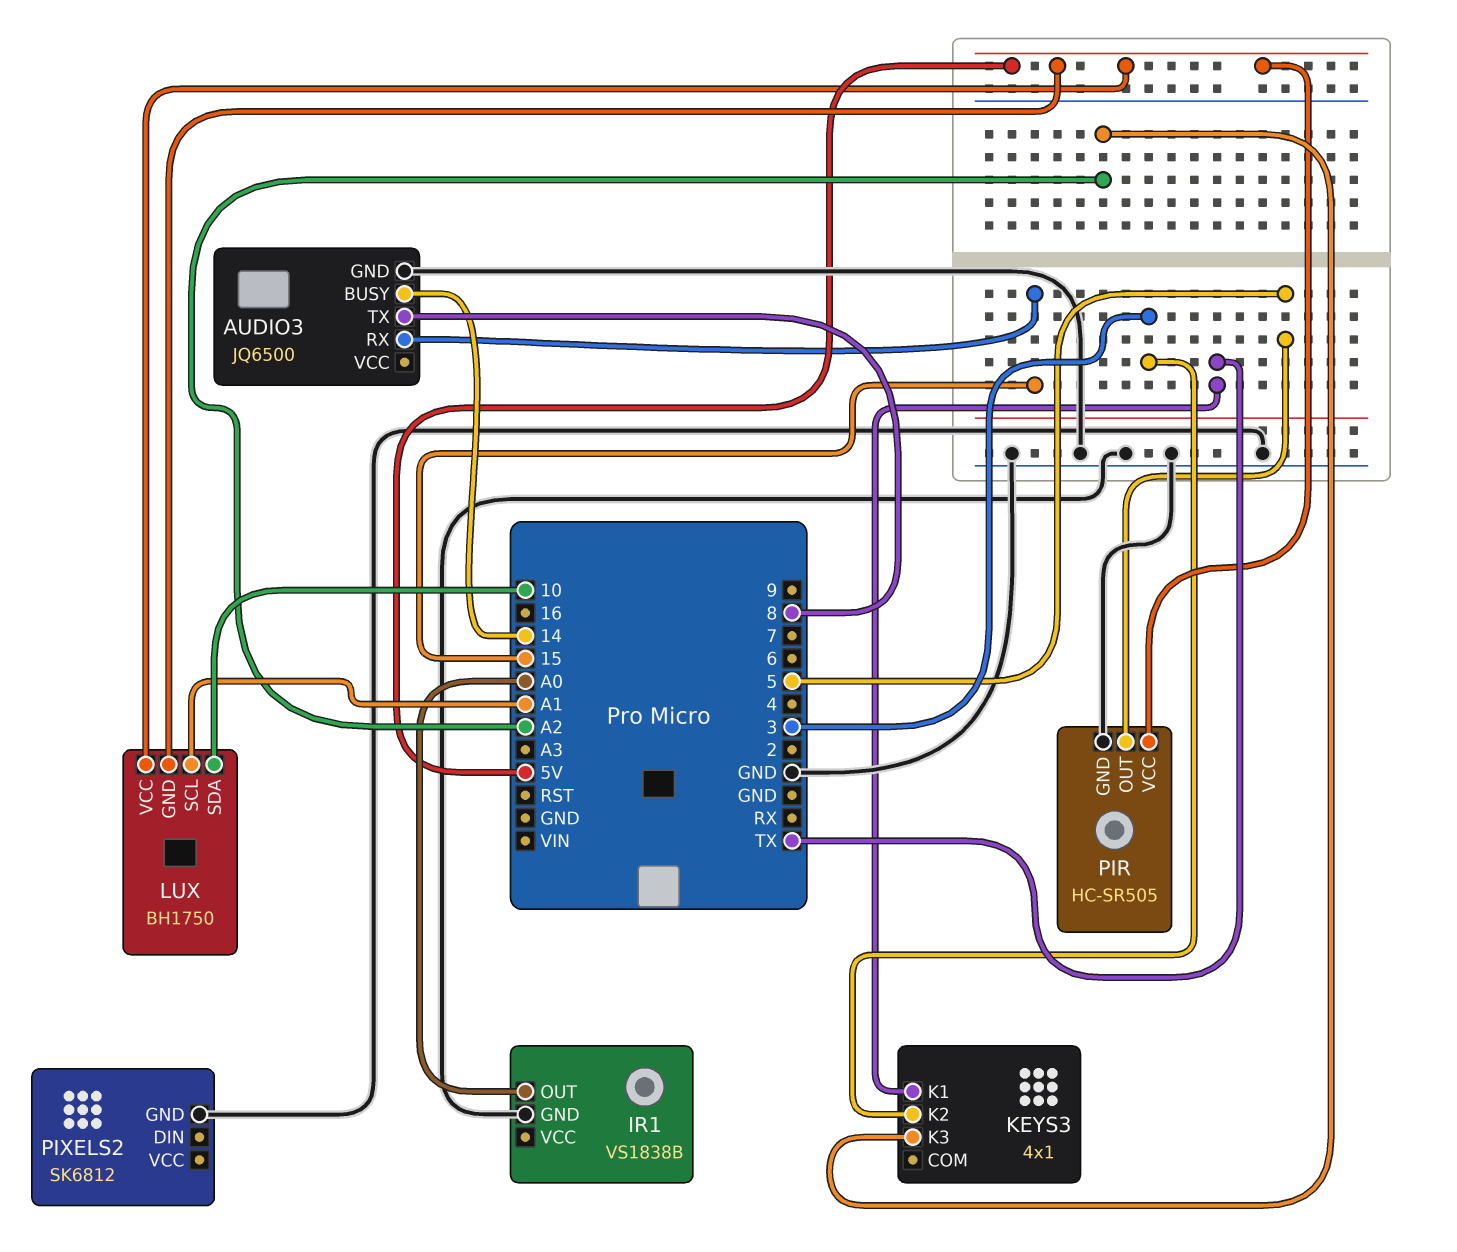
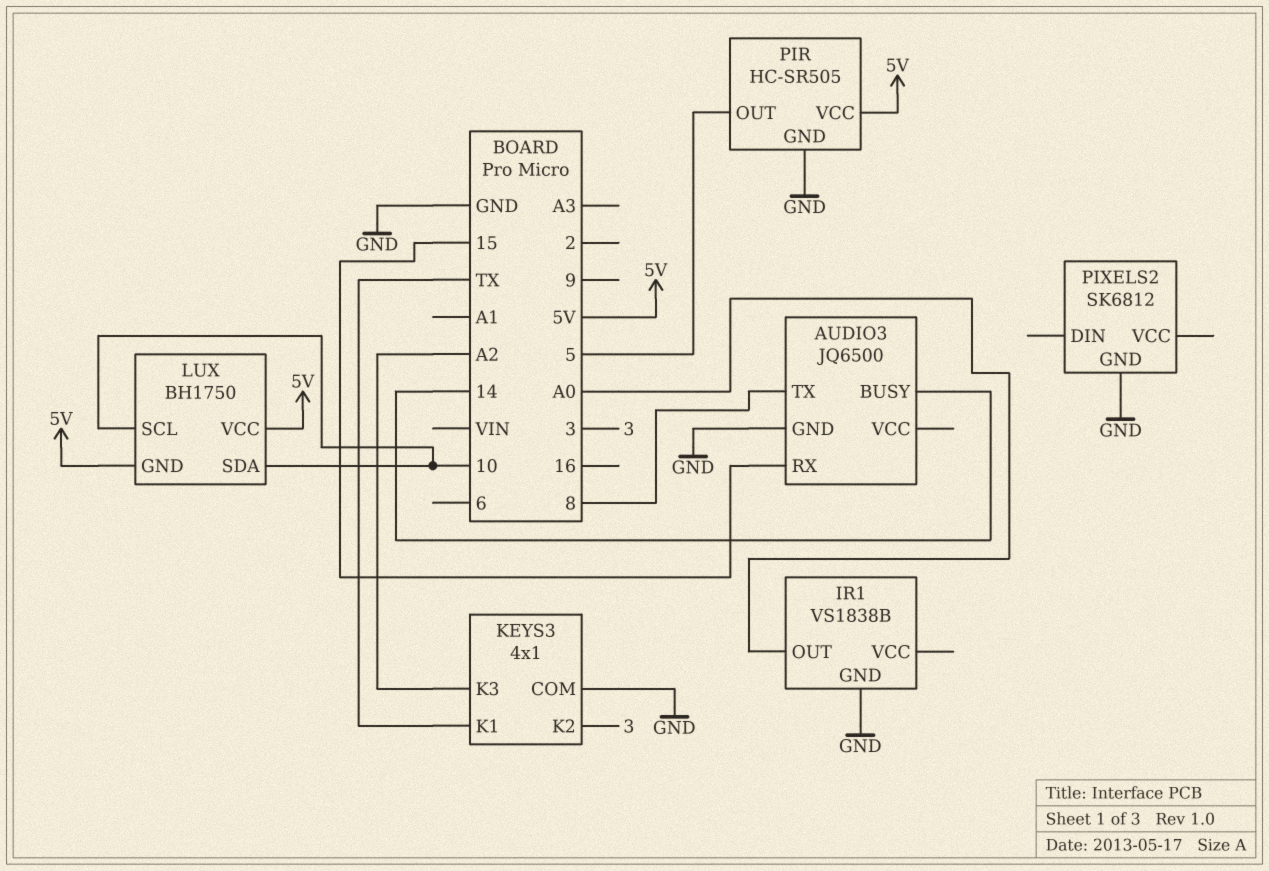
KEYS3 pin COM: none -> GND
LUX pin SCL: A1 -> 10

